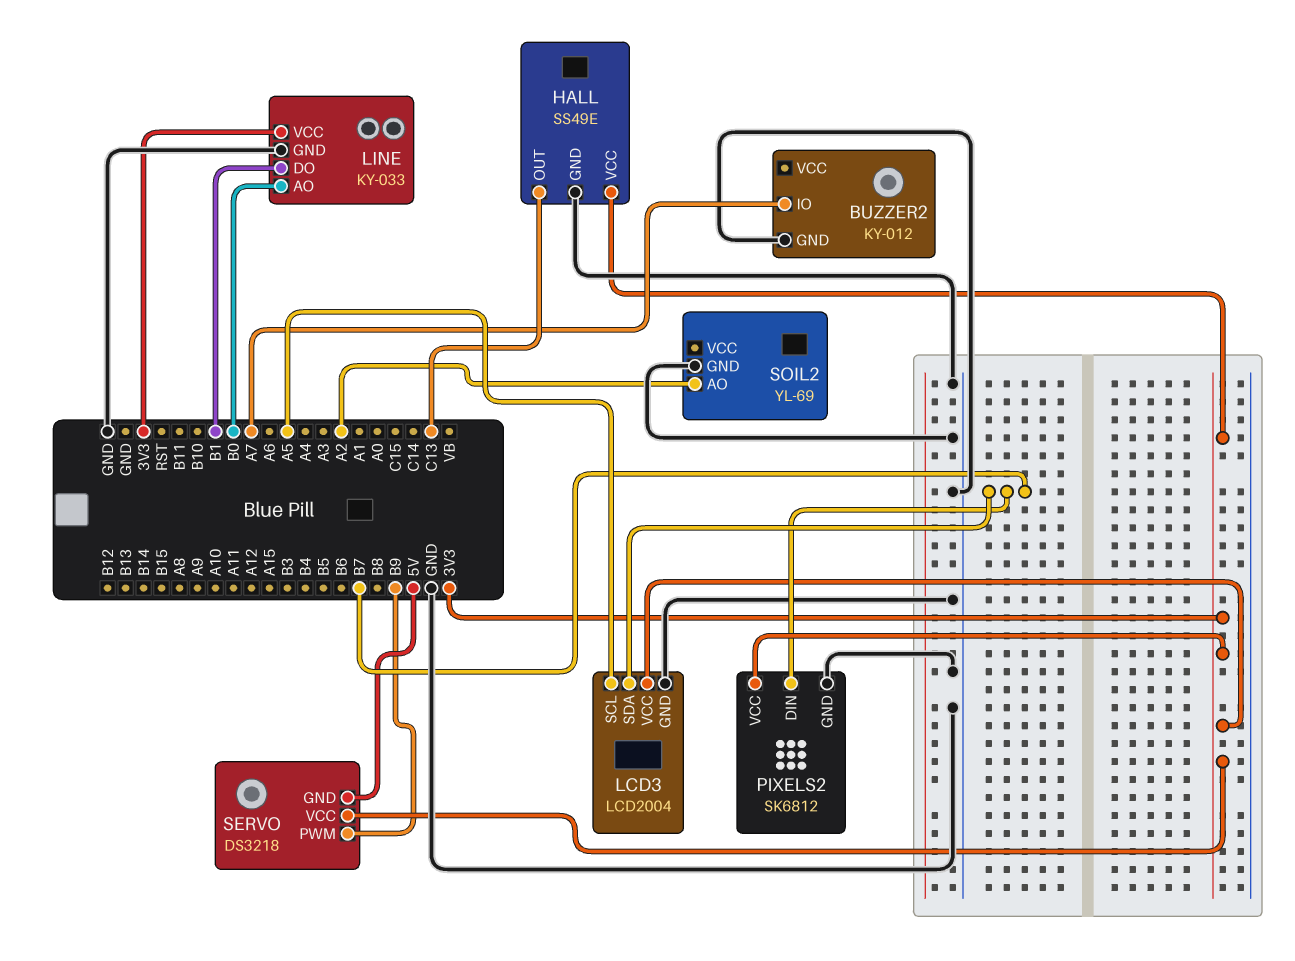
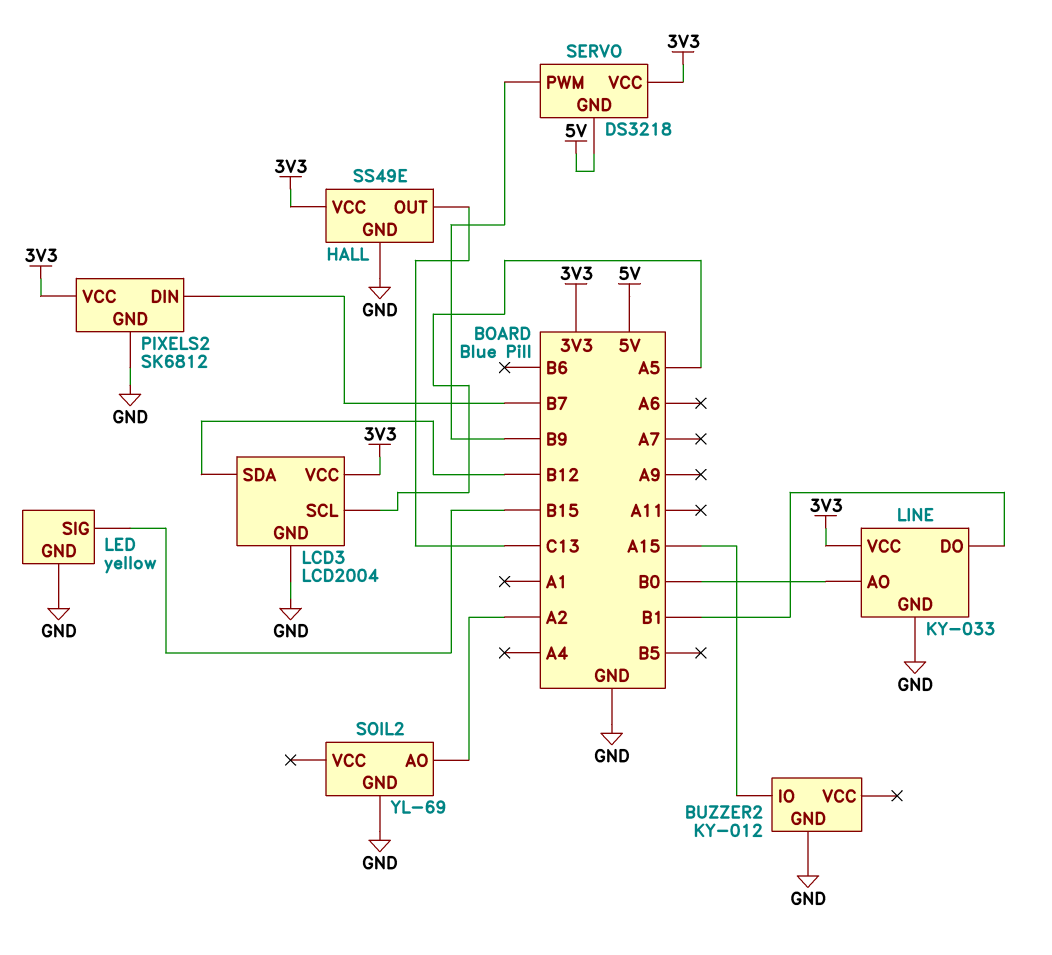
BUZZER2 pin IO: A7 -> A15
LCD3 pin SDA: B7 -> B12
LED: none -> yellow
LED pin GND: none -> GND
LED pin SIG: none -> B15

